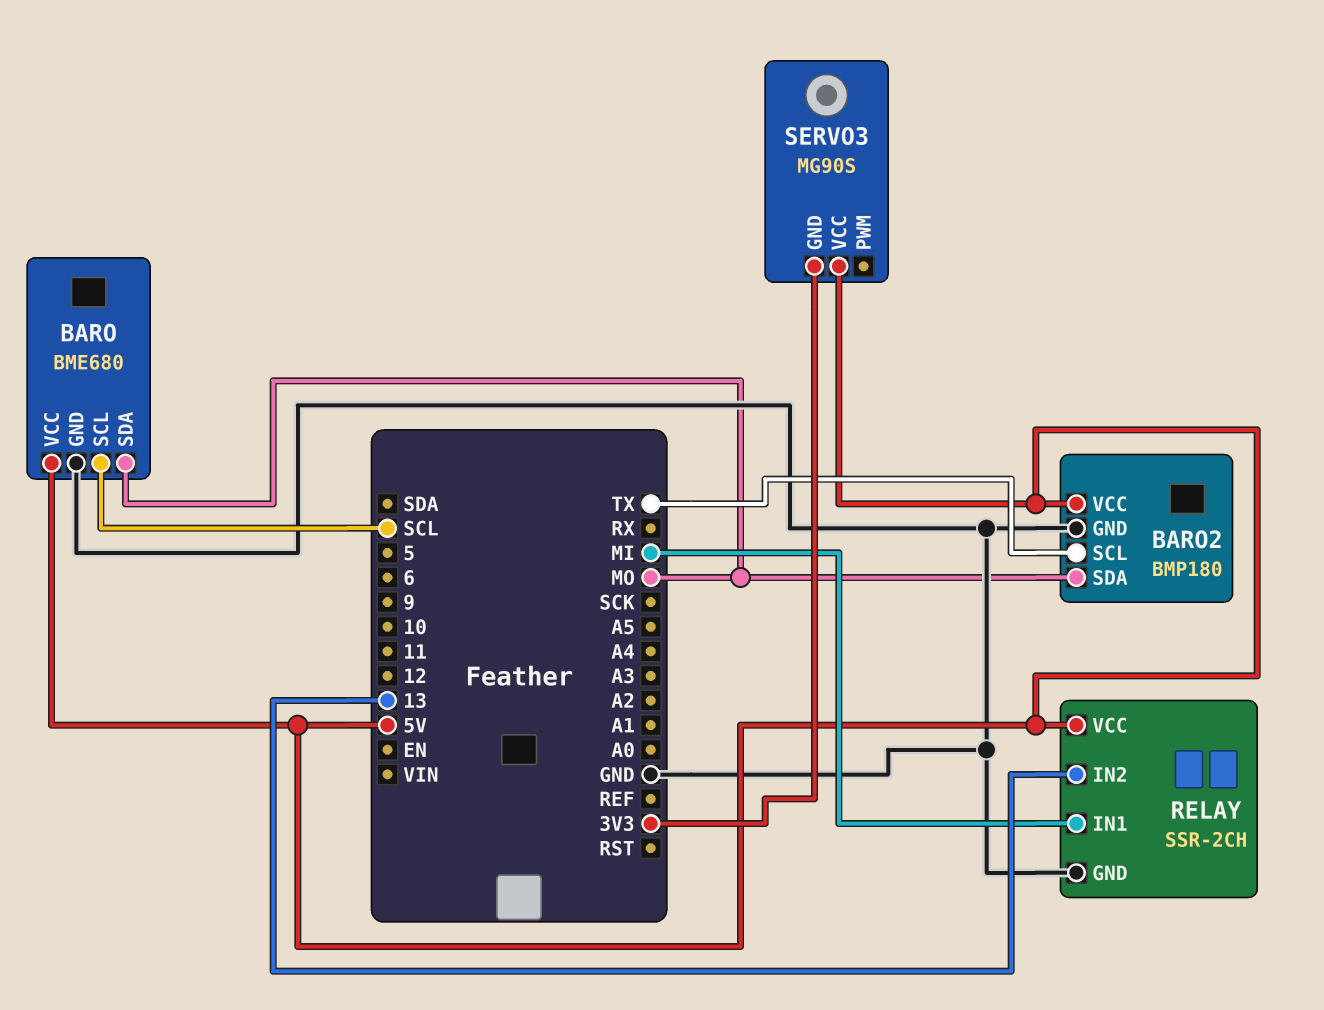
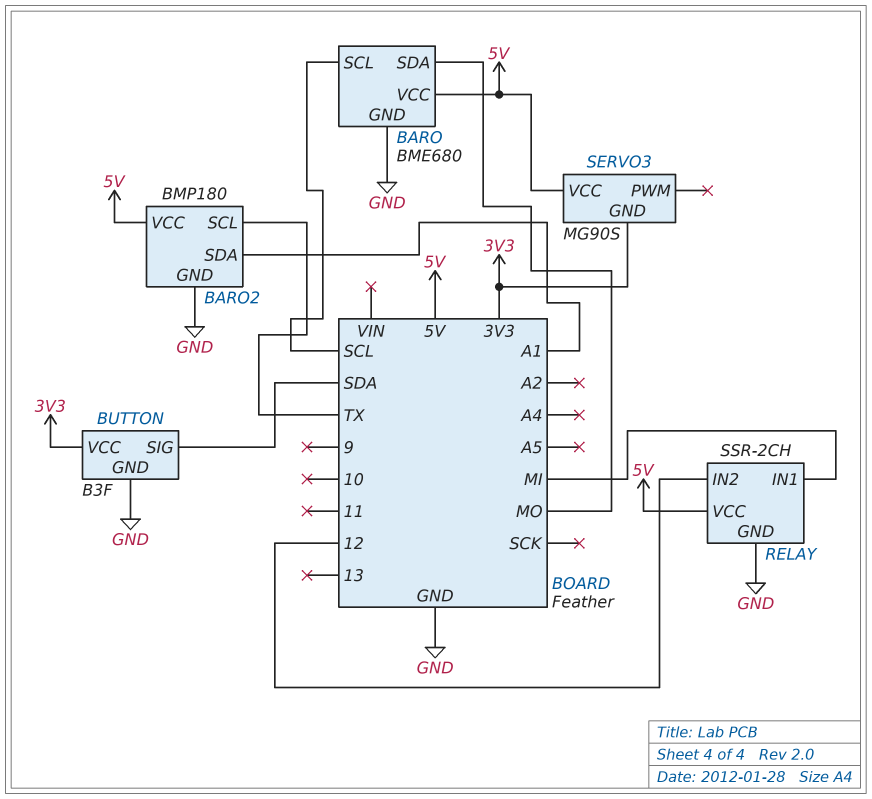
BARO2 pin SDA: MO -> A1
BUTTON: none -> B3F
BUTTON pin GND: none -> GND
BUTTON pin SIG: none -> SDA
BUTTON pin VCC: none -> 3V3
RELAY pin IN2: 13 -> 12

